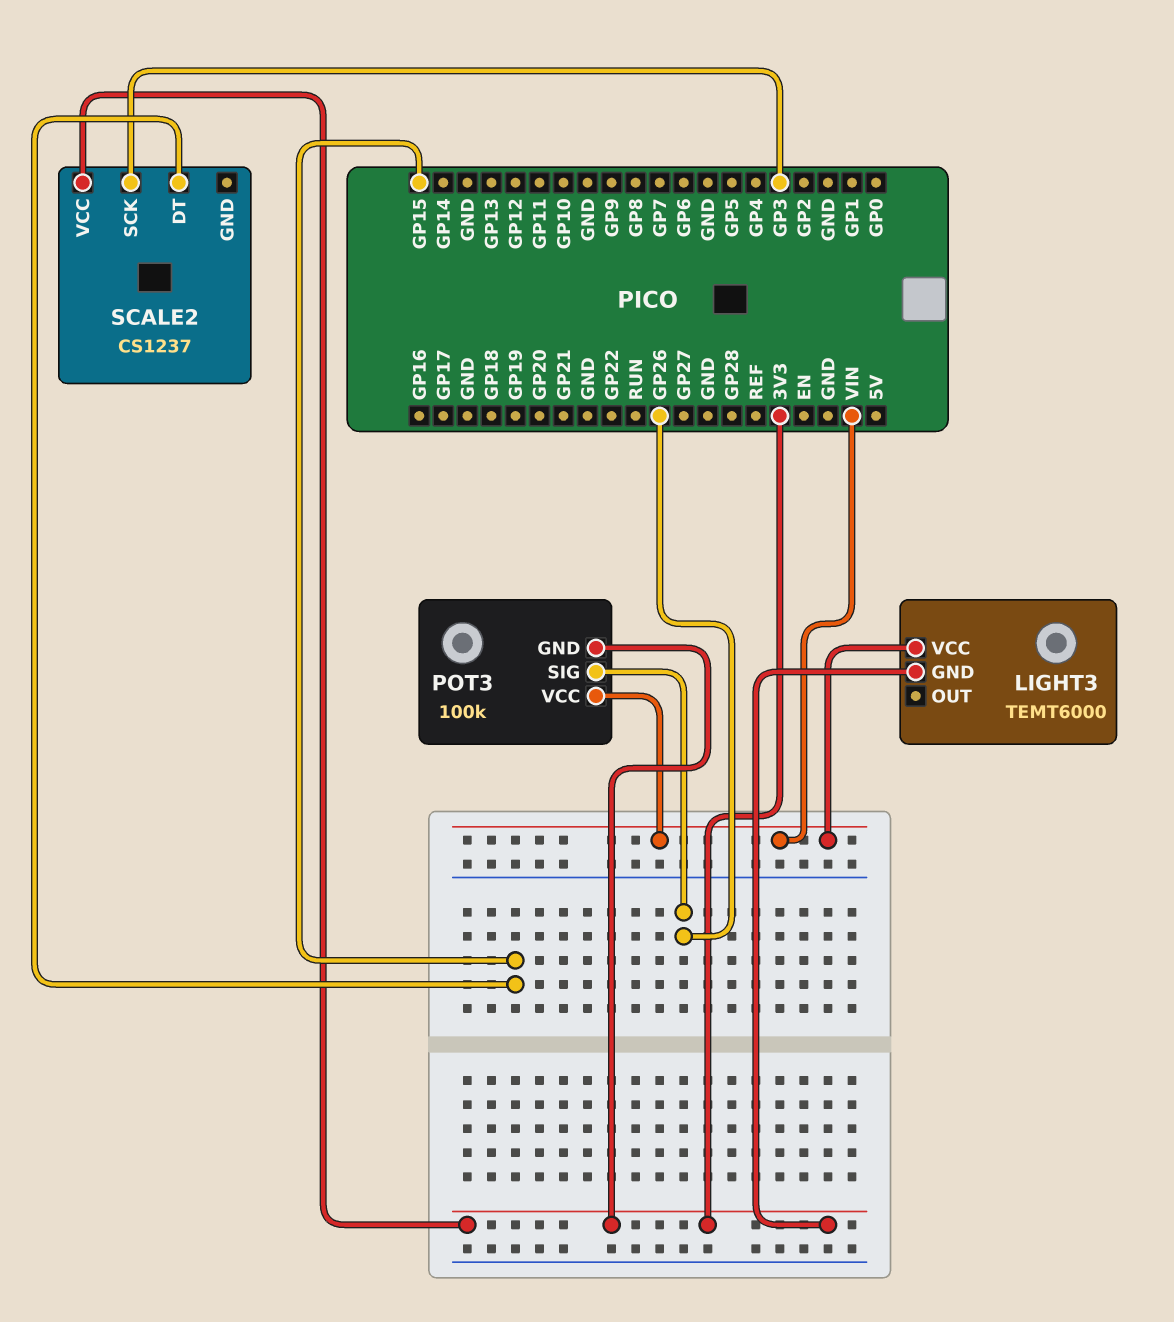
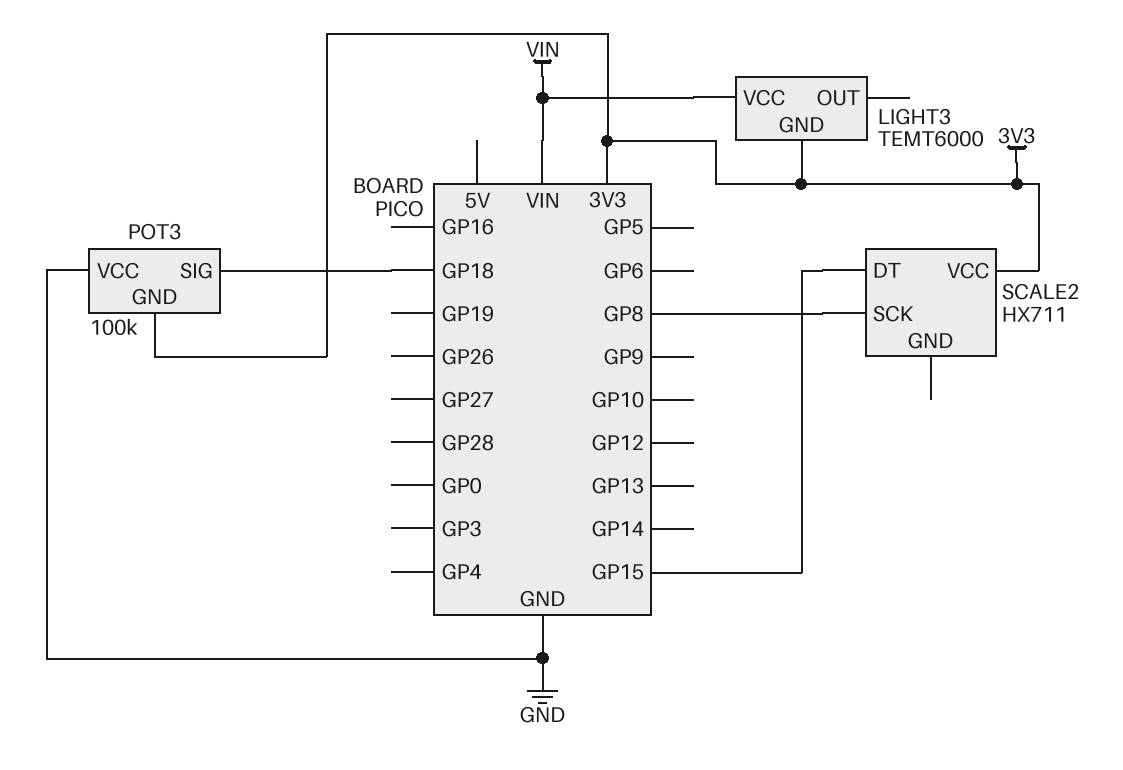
POT3 pin SIG: GP26 -> GP18
POT3 pin VCC: VIN -> GND
SCALE2: CS1237 -> HX711
SCALE2 pin SCK: GP3 -> GP8

